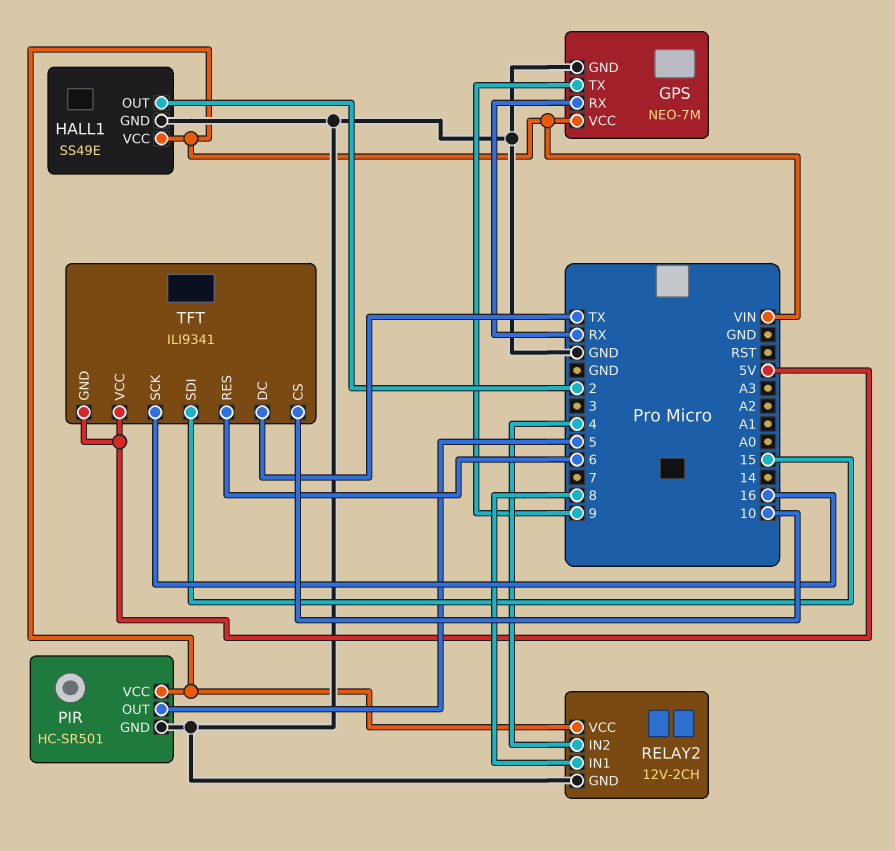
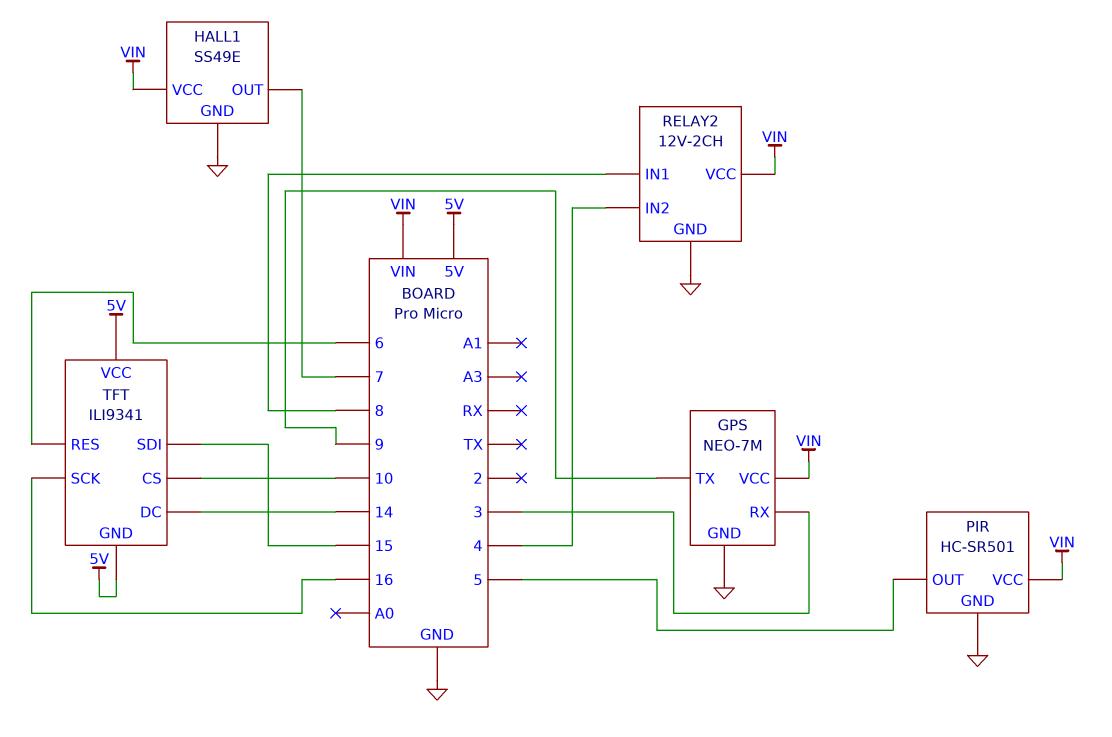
GPS pin RX: RX -> 3
HALL1 pin OUT: 2 -> 7
TFT pin DC: TX -> 14

